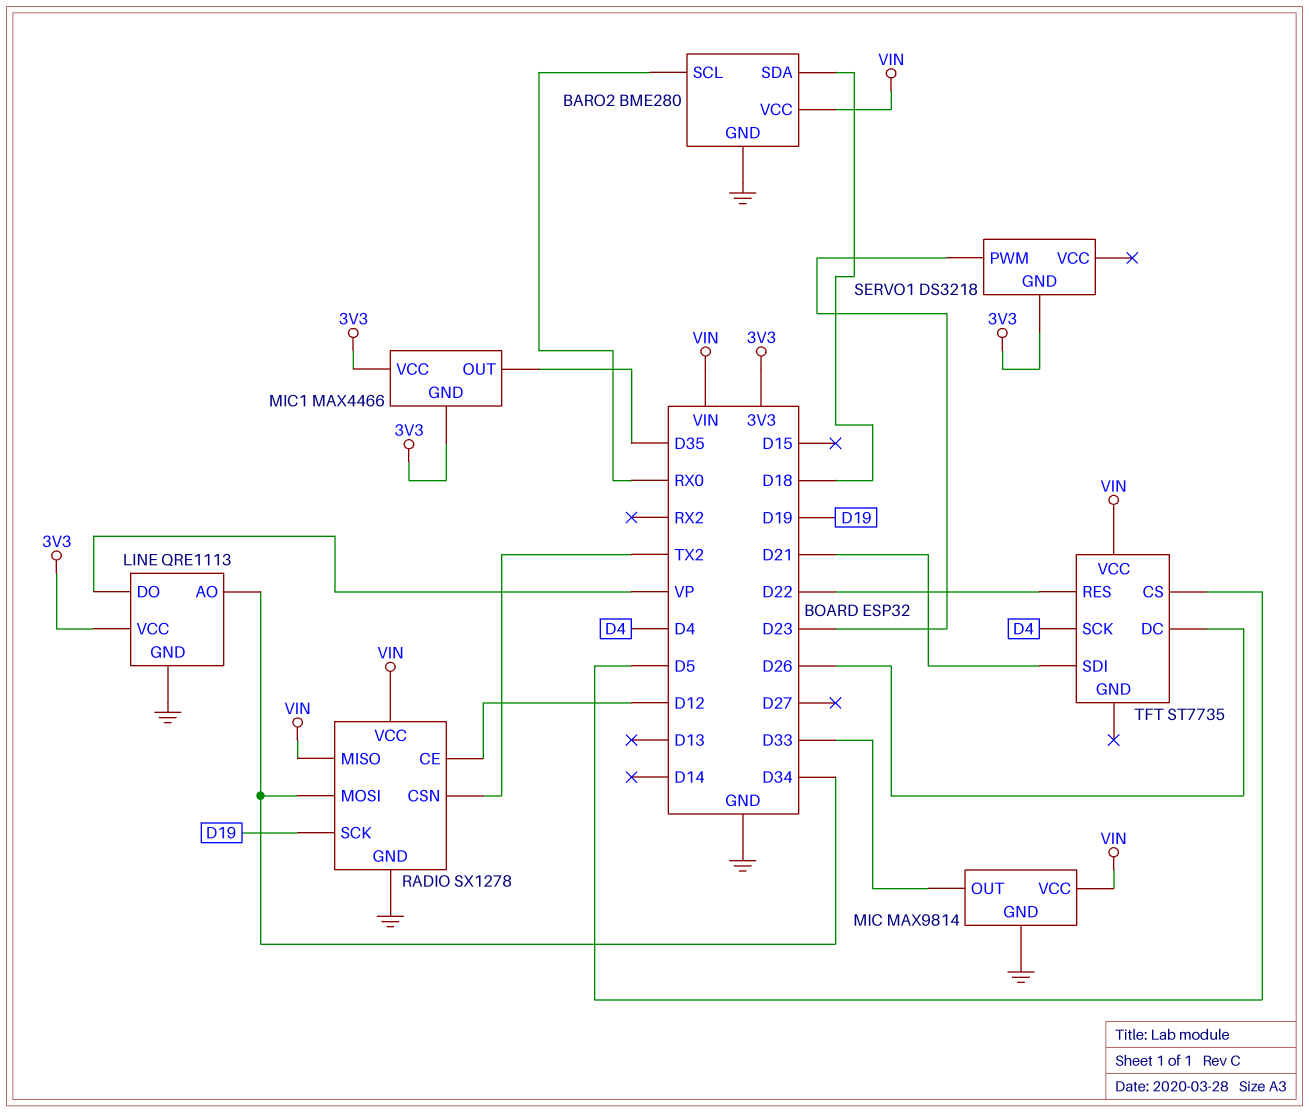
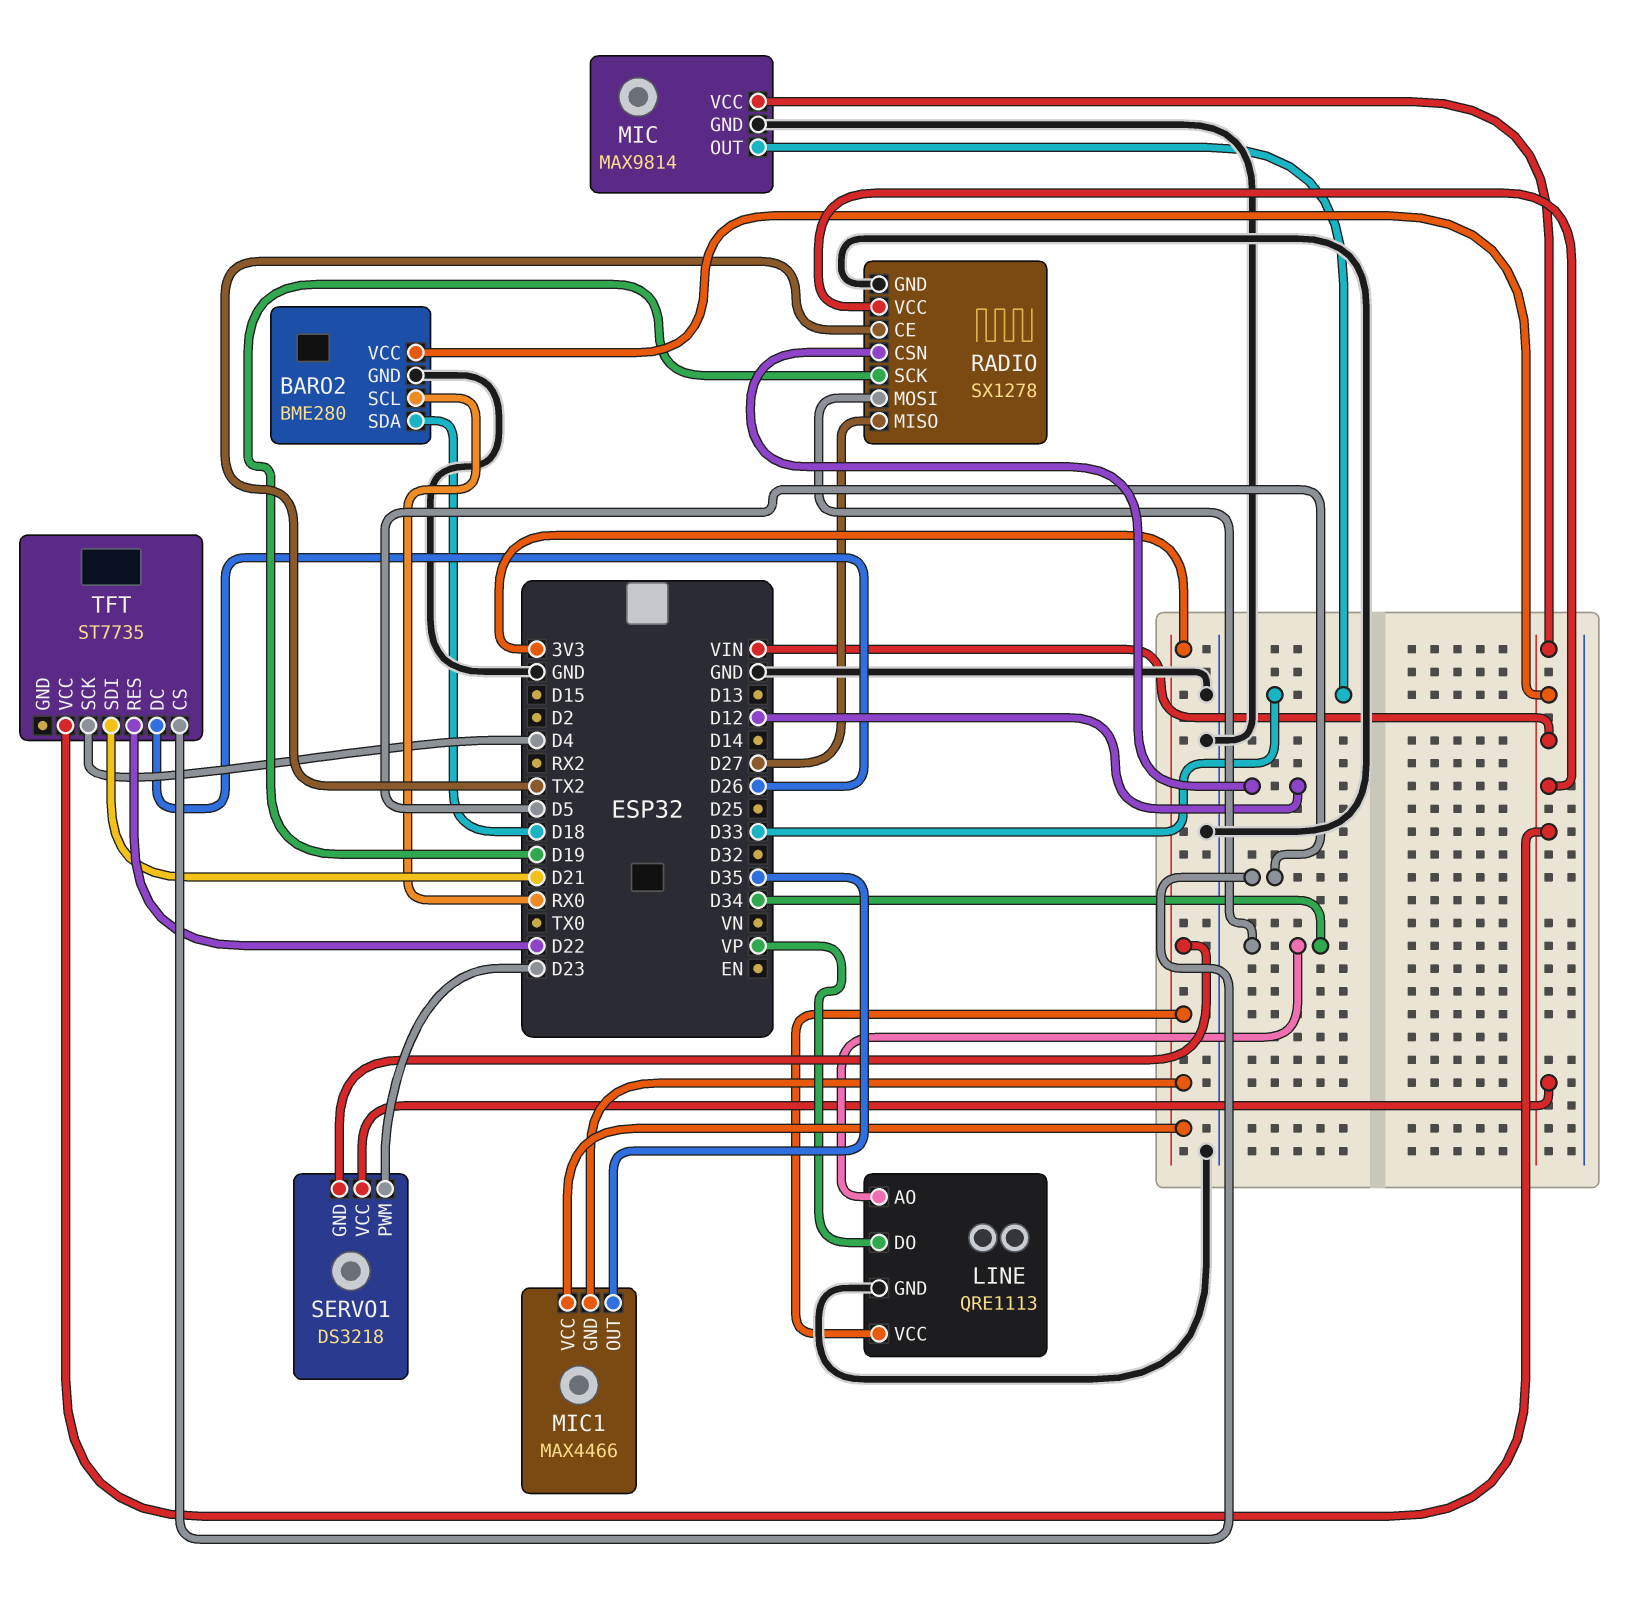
RADIO pin CE: D12 -> TX2
RADIO pin CSN: TX2 -> D12
RADIO pin MISO: VIN -> D27
SERVO1 pin VCC: none -> VIN

